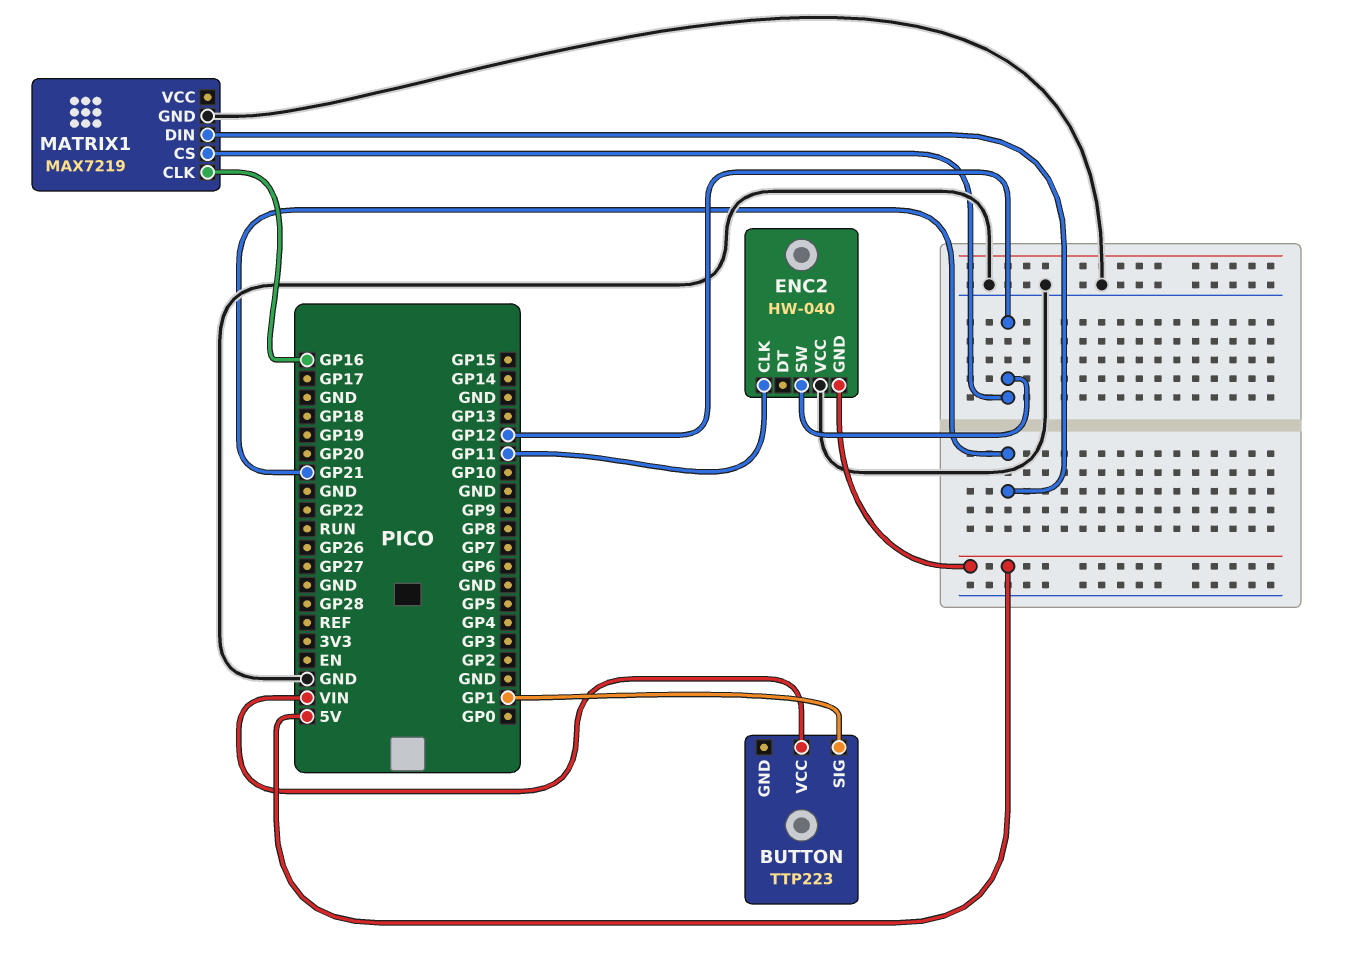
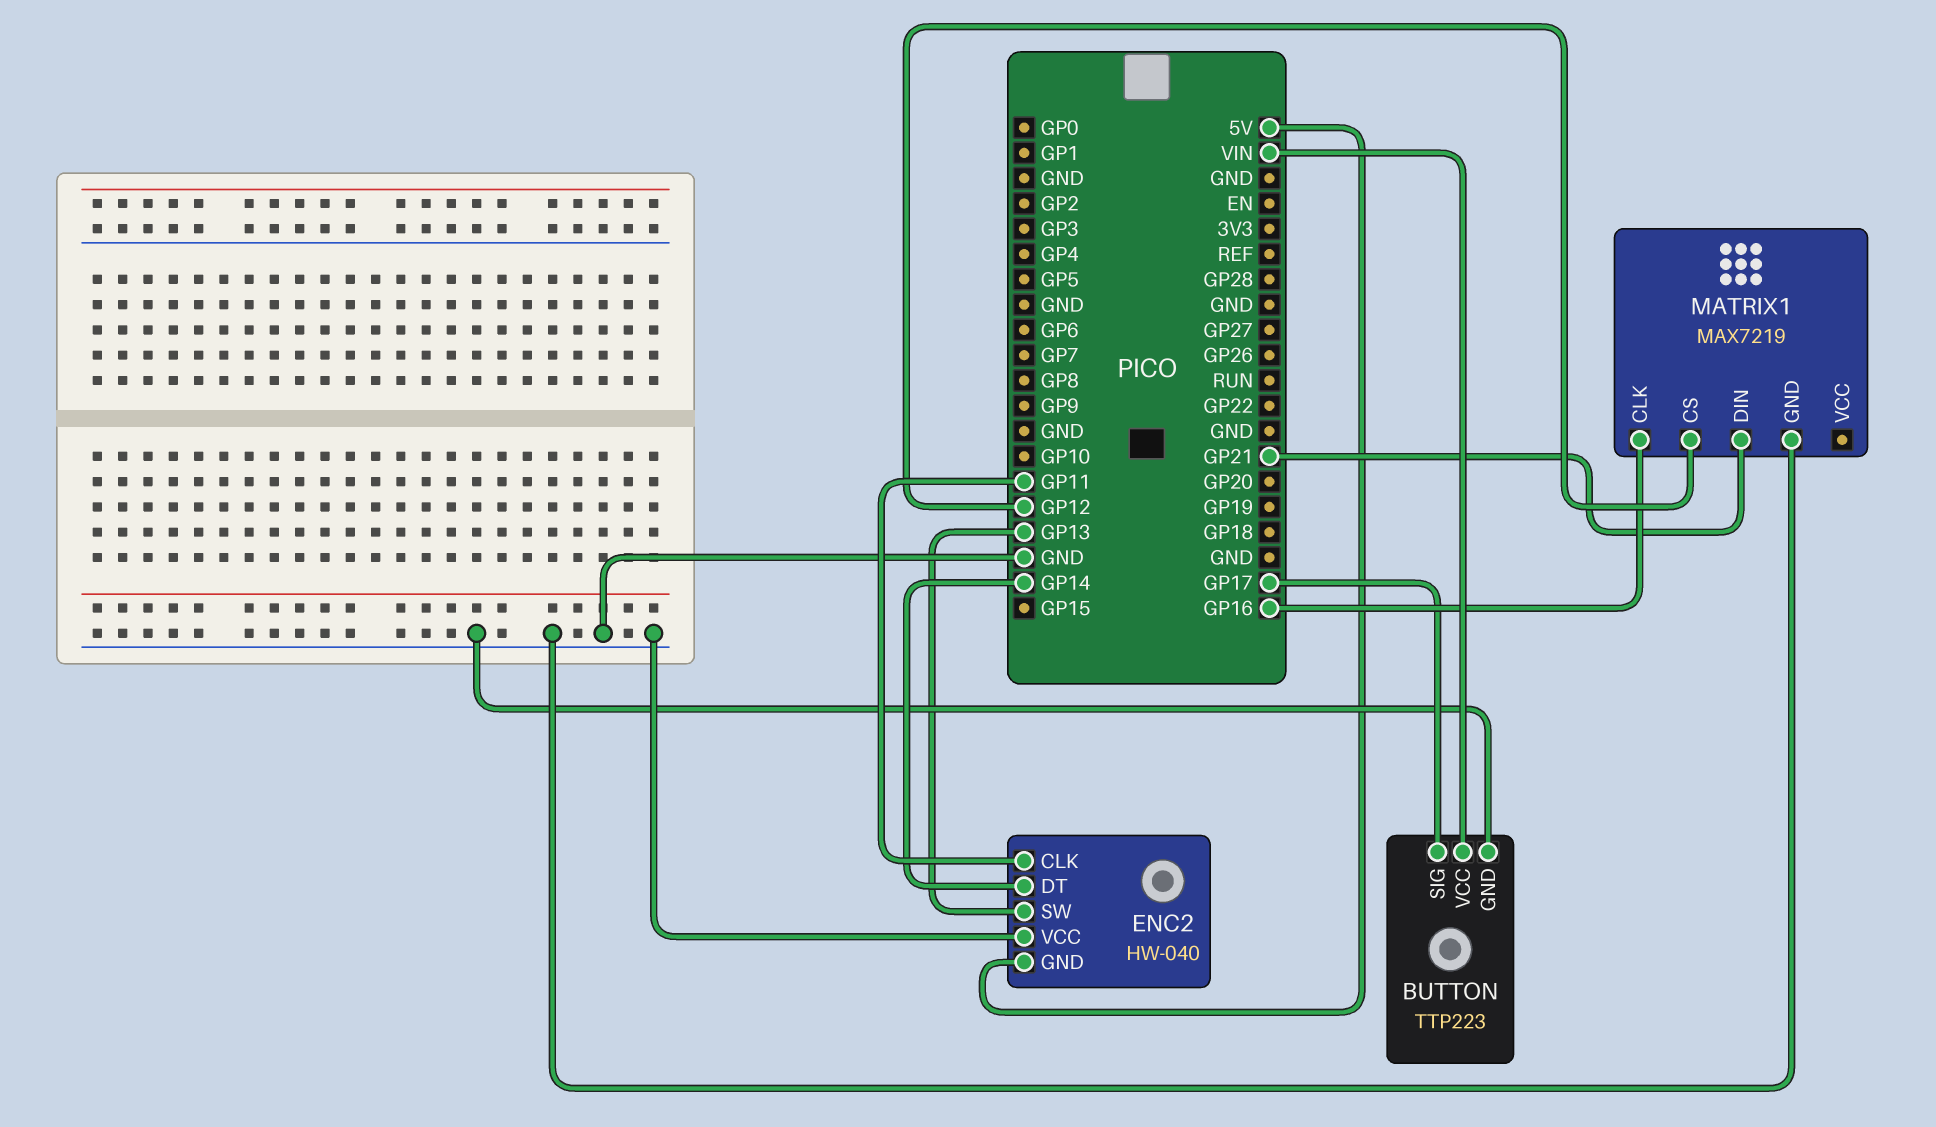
BUTTON pin GND: none -> GND
BUTTON pin SIG: GP1 -> GP17
ENC2 pin DT: none -> GP14
ENC2 pin SW: GP12 -> GP13

